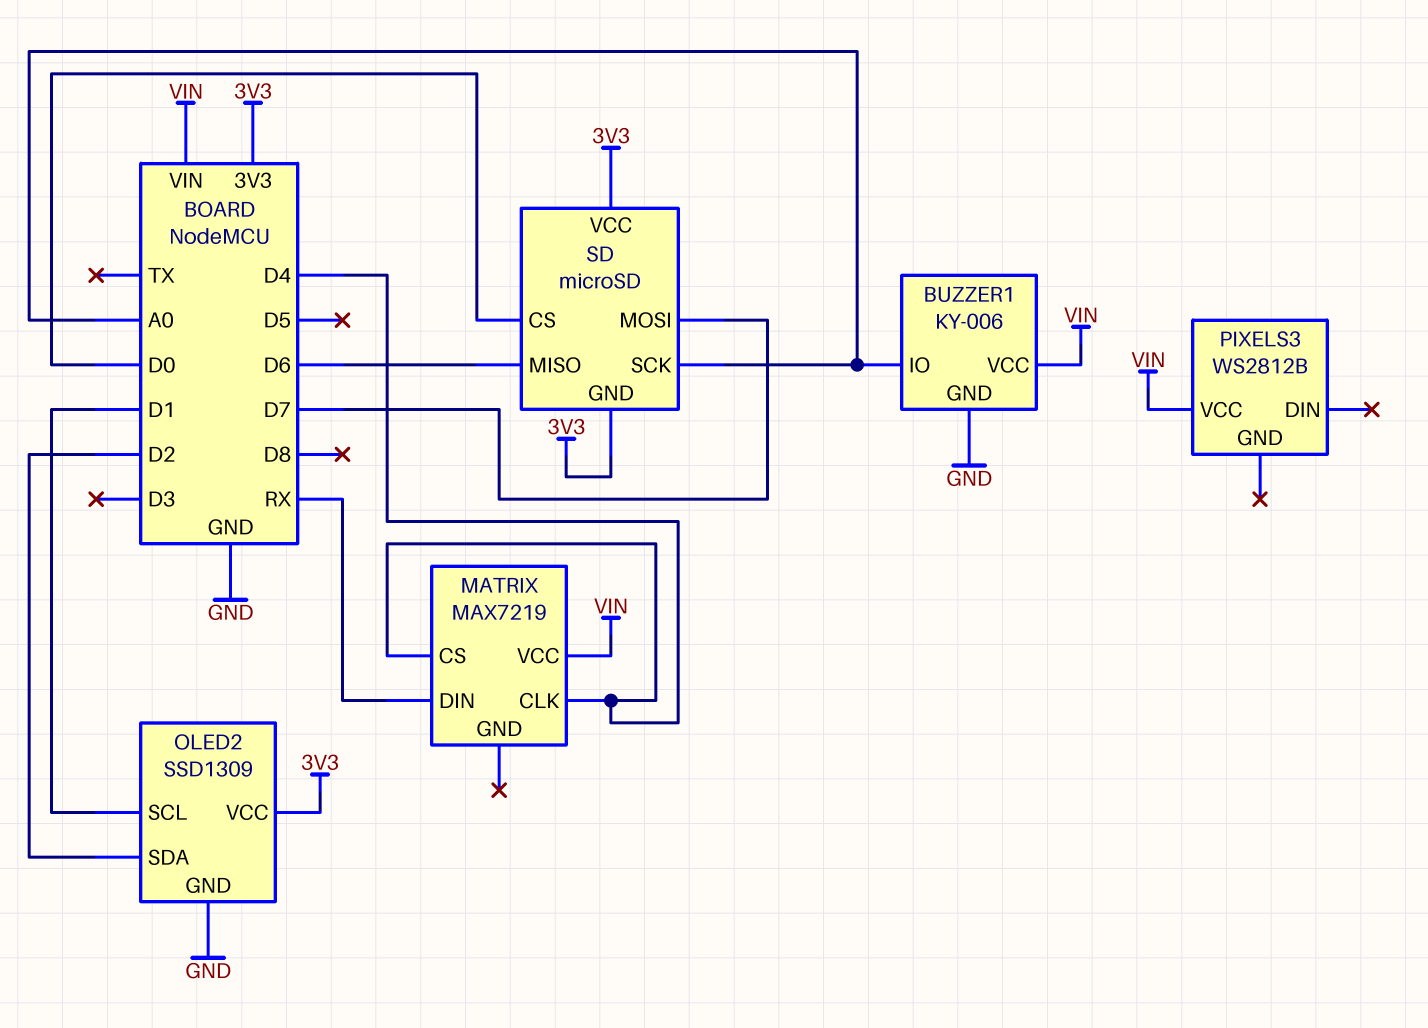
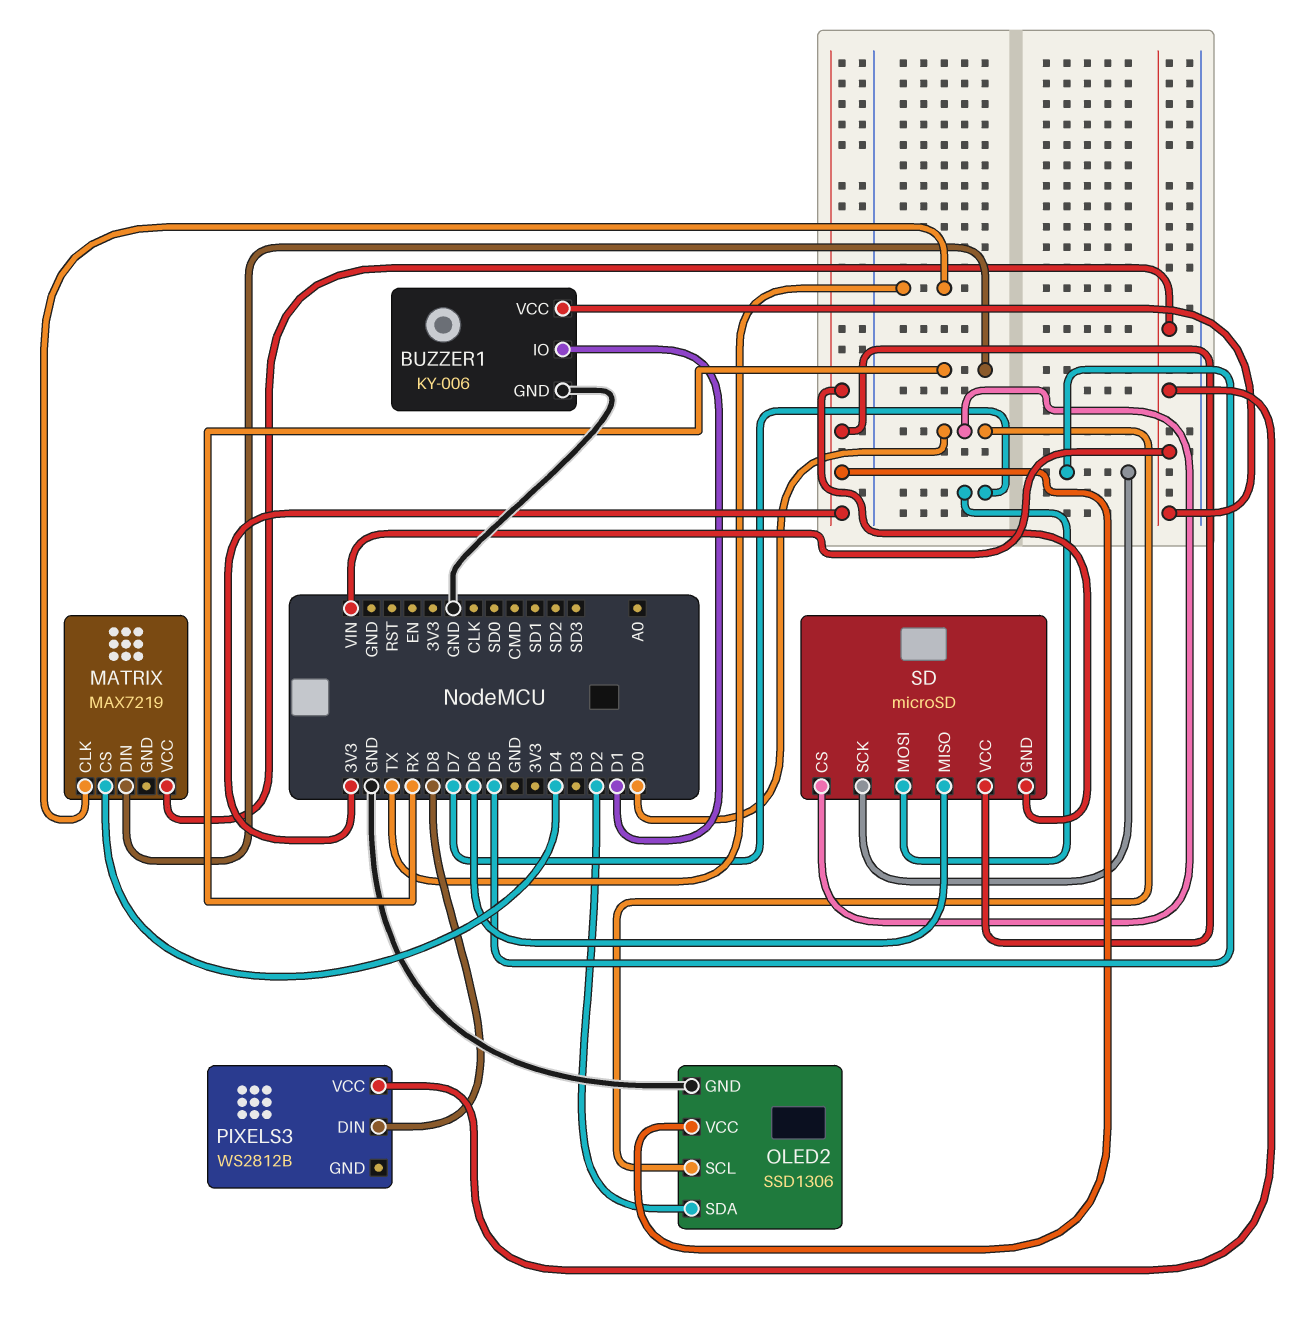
BUZZER1 pin IO: A0 -> D1
MATRIX pin CLK: D4 -> TX
OLED2: SSD1309 -> SSD1306
OLED2 pin SCL: D1 -> D0
PIXELS3 pin DIN: none -> D8
SD pin SCK: A0 -> D5

